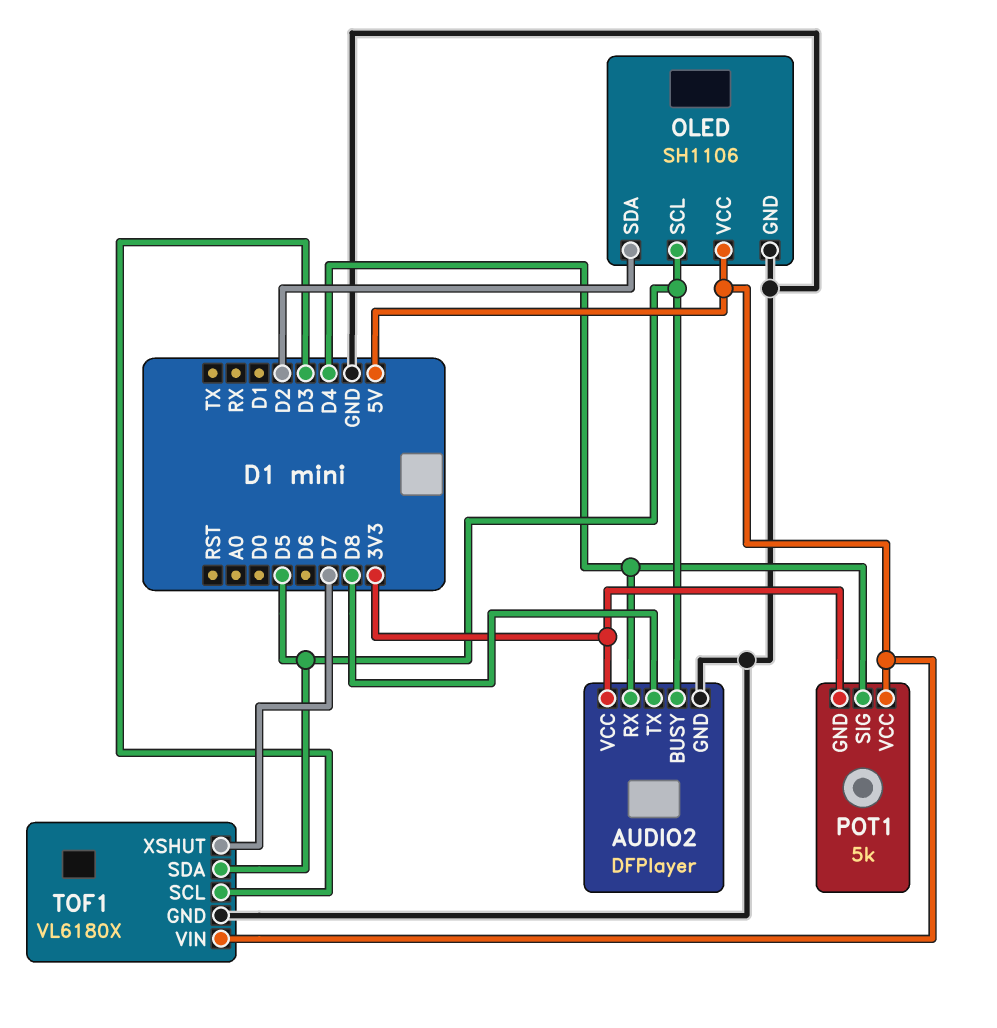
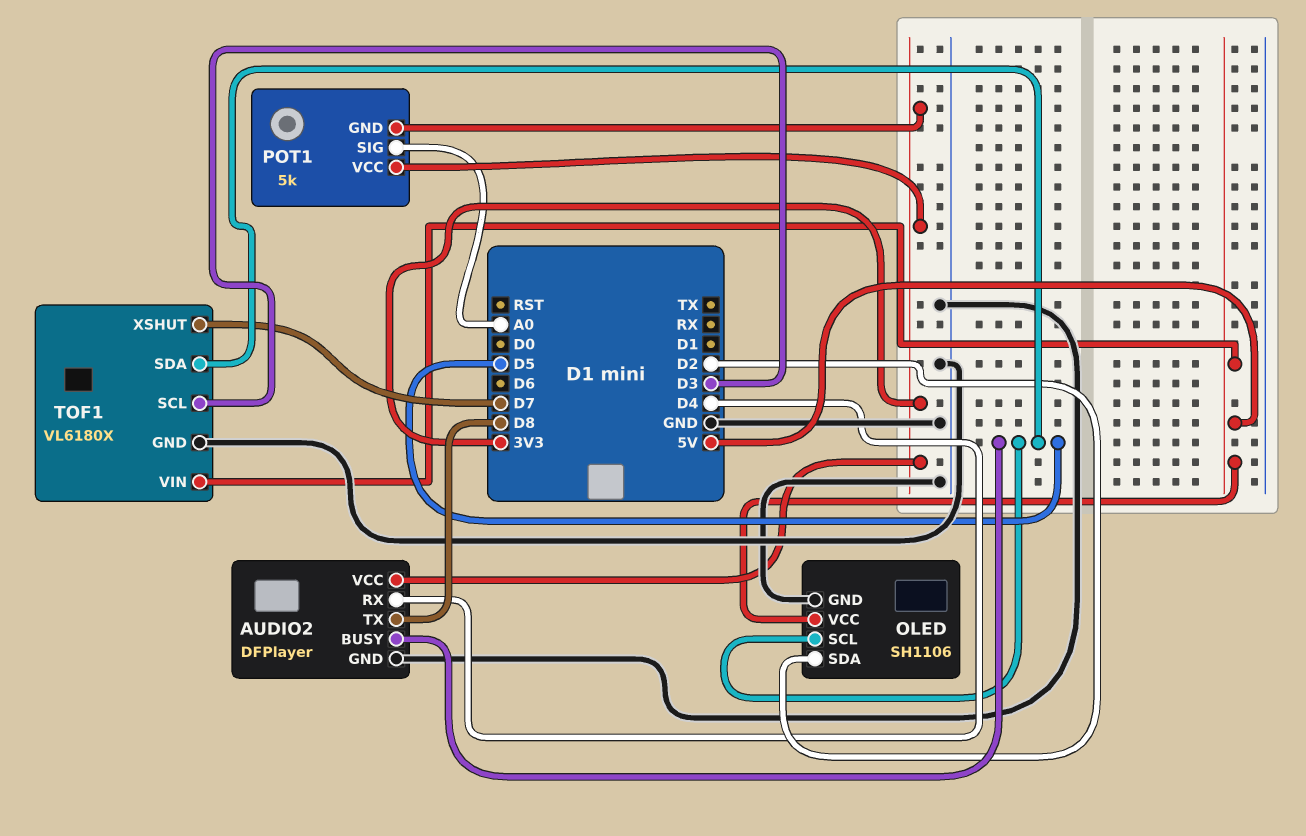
POT1 pin SIG: D4 -> A0
POT1 pin VCC: 5V -> 3V3

